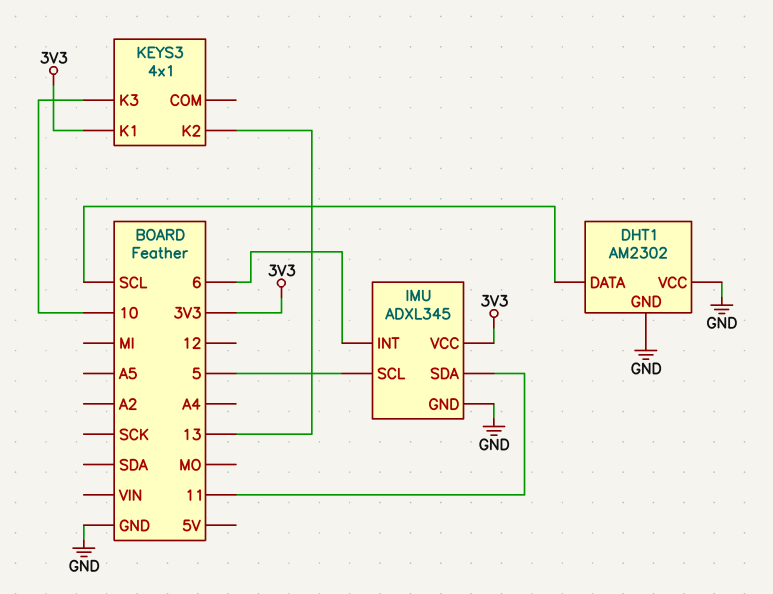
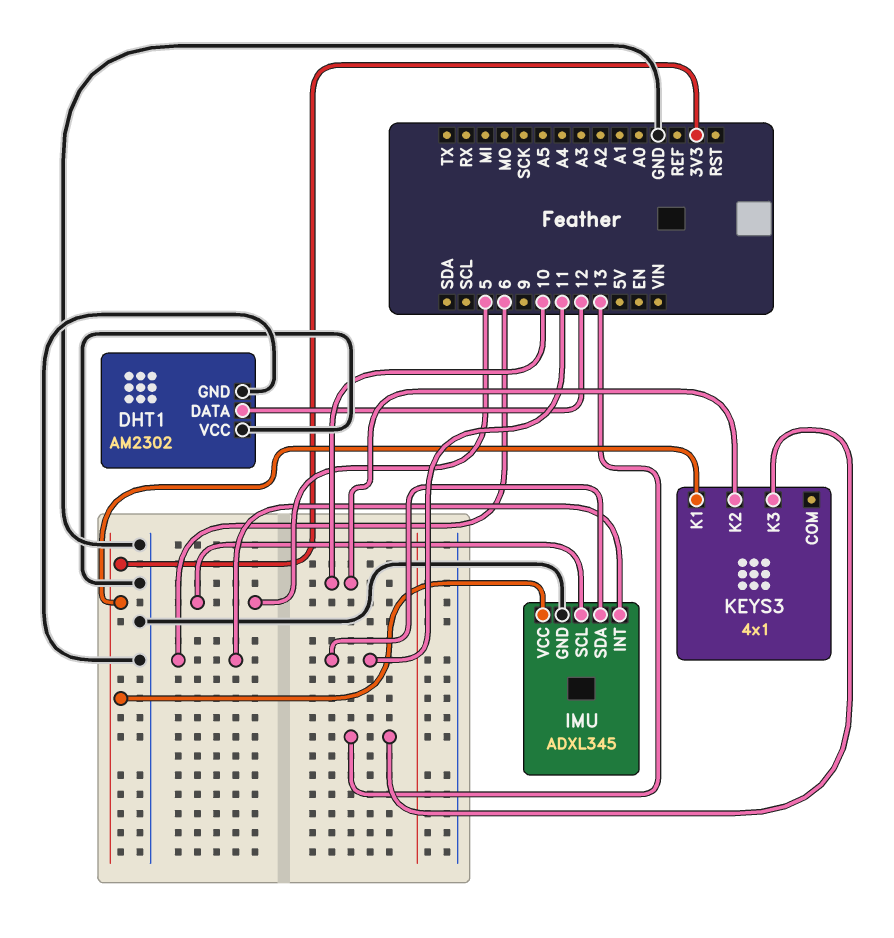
DHT1 pin DATA: SCL -> 12
KEYS3 pin K2: 13 -> 10
KEYS3 pin K3: 10 -> 13

